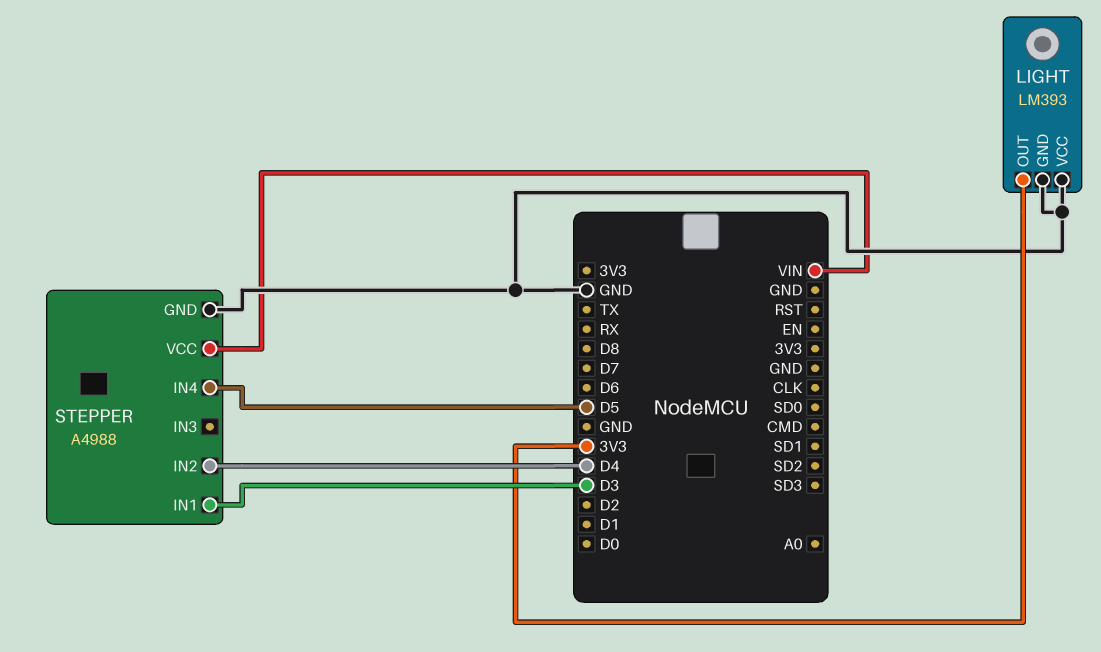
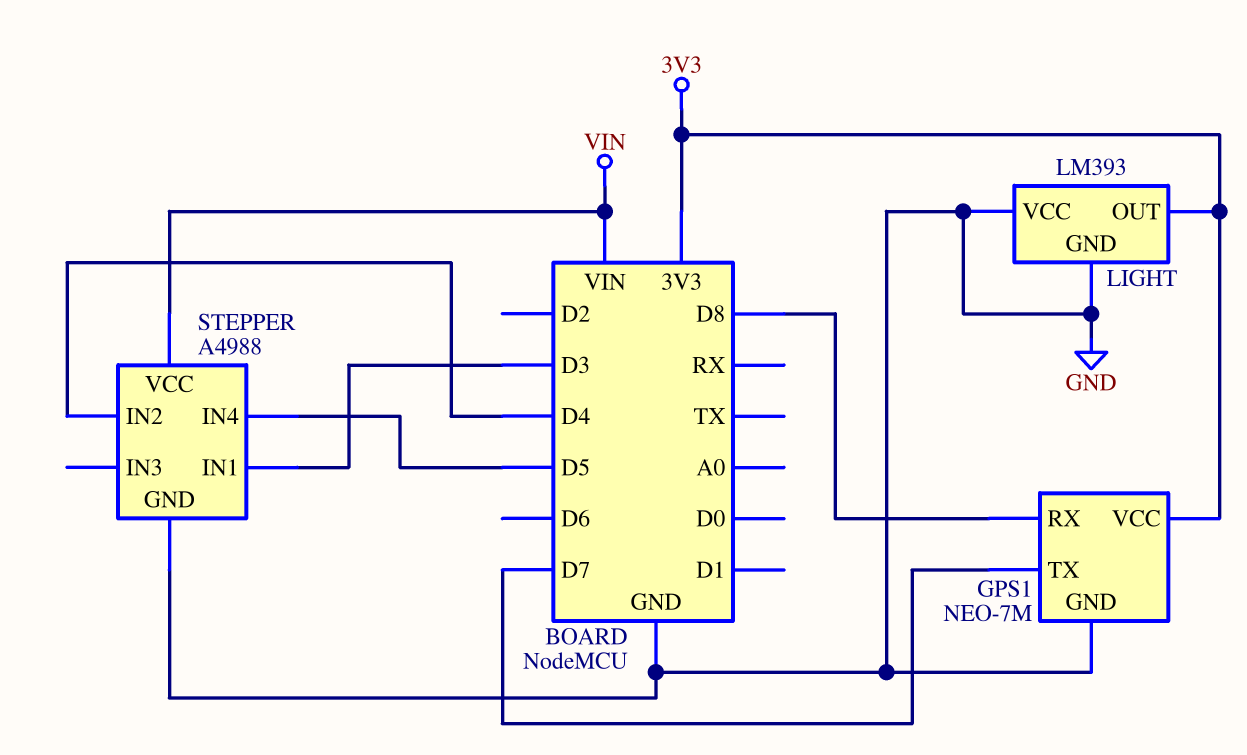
GPS1: none -> NEO-7M
GPS1 pin GND: none -> GND
GPS1 pin RX: none -> D8
GPS1 pin TX: none -> D7
GPS1 pin VCC: none -> 3V3

